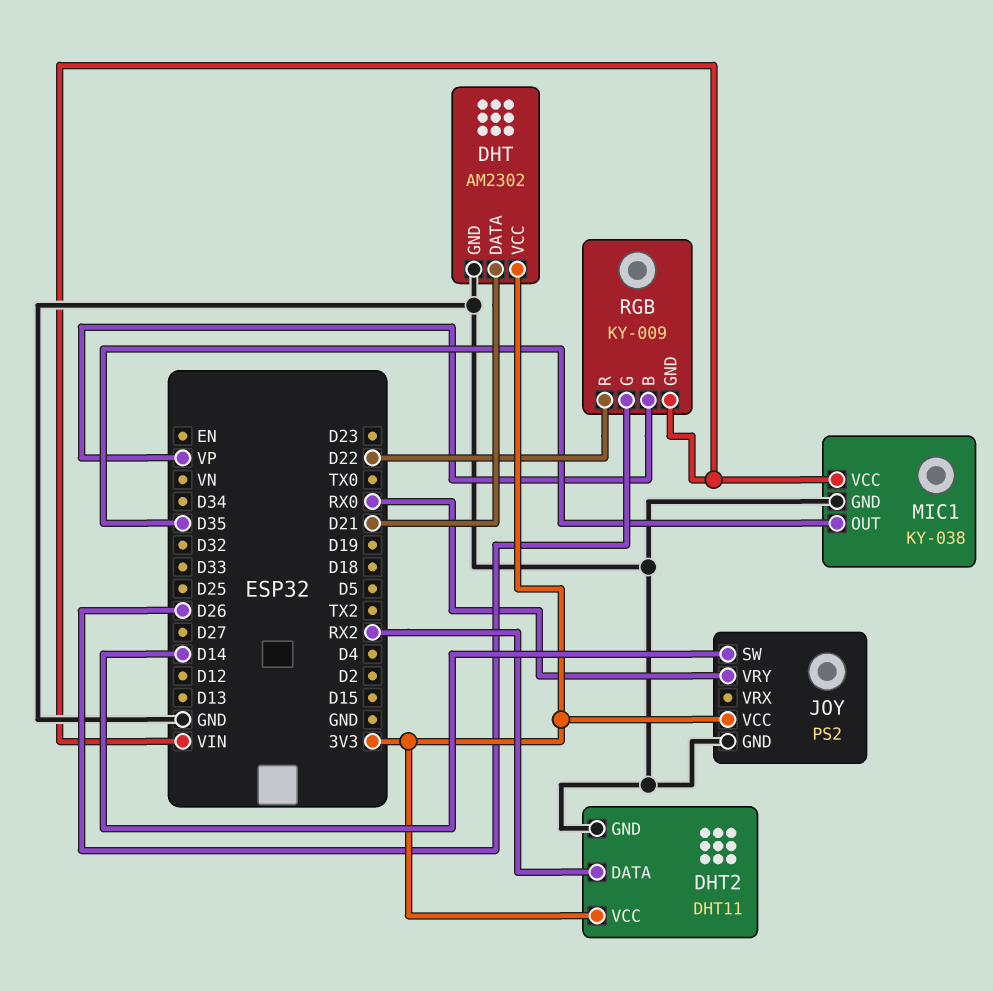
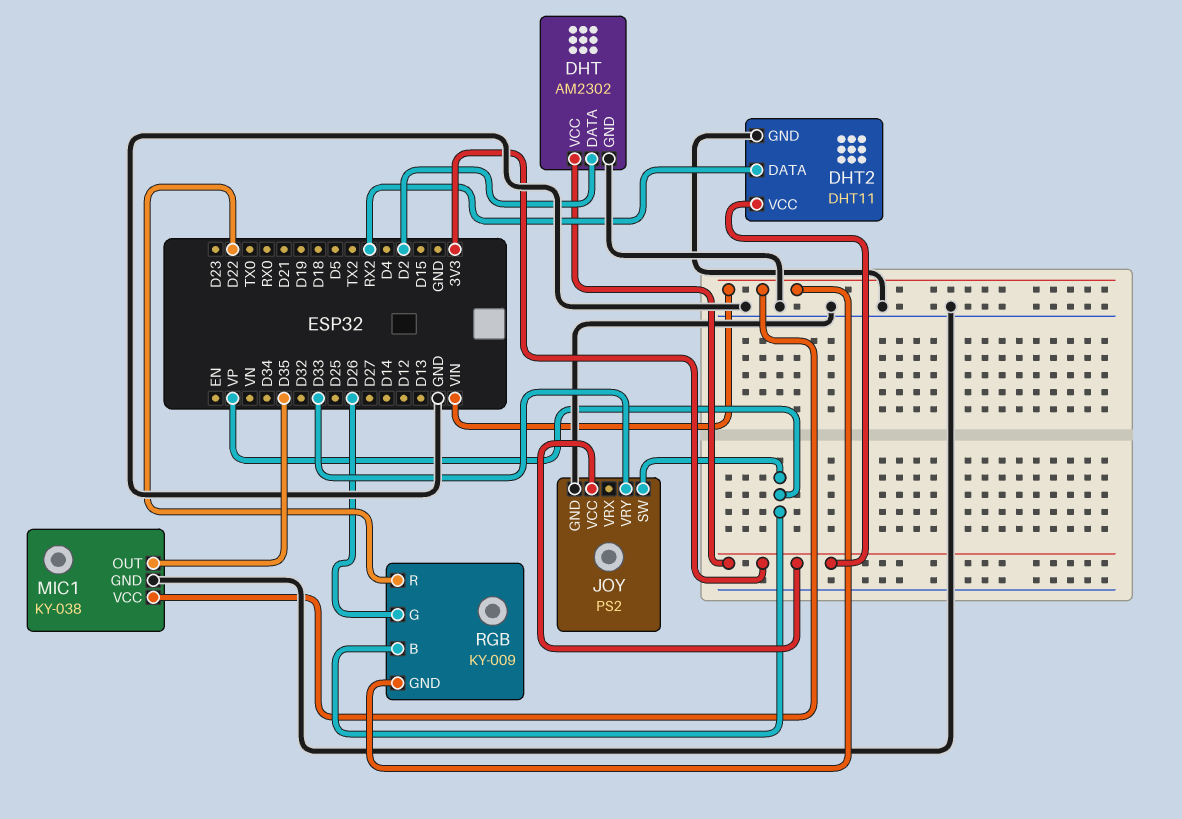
DHT pin DATA: D21 -> D2
JOY pin SW: D14 -> VP
JOY pin VRY: RX0 -> D33

